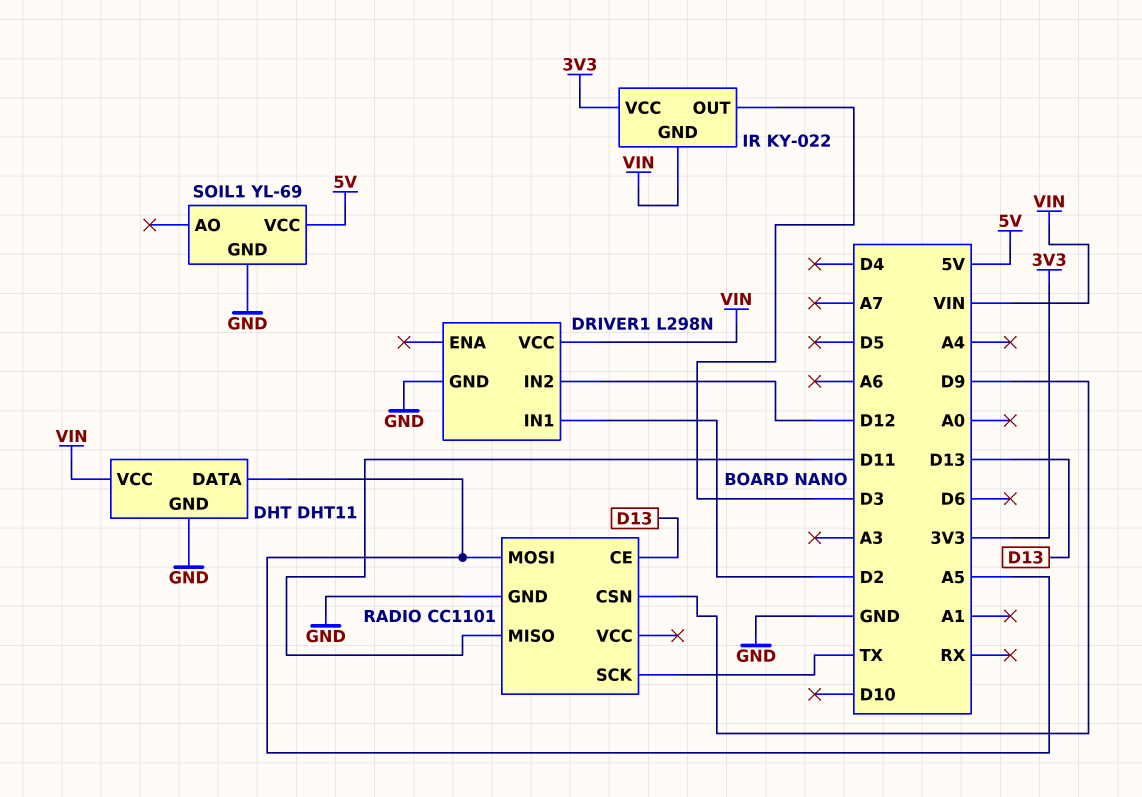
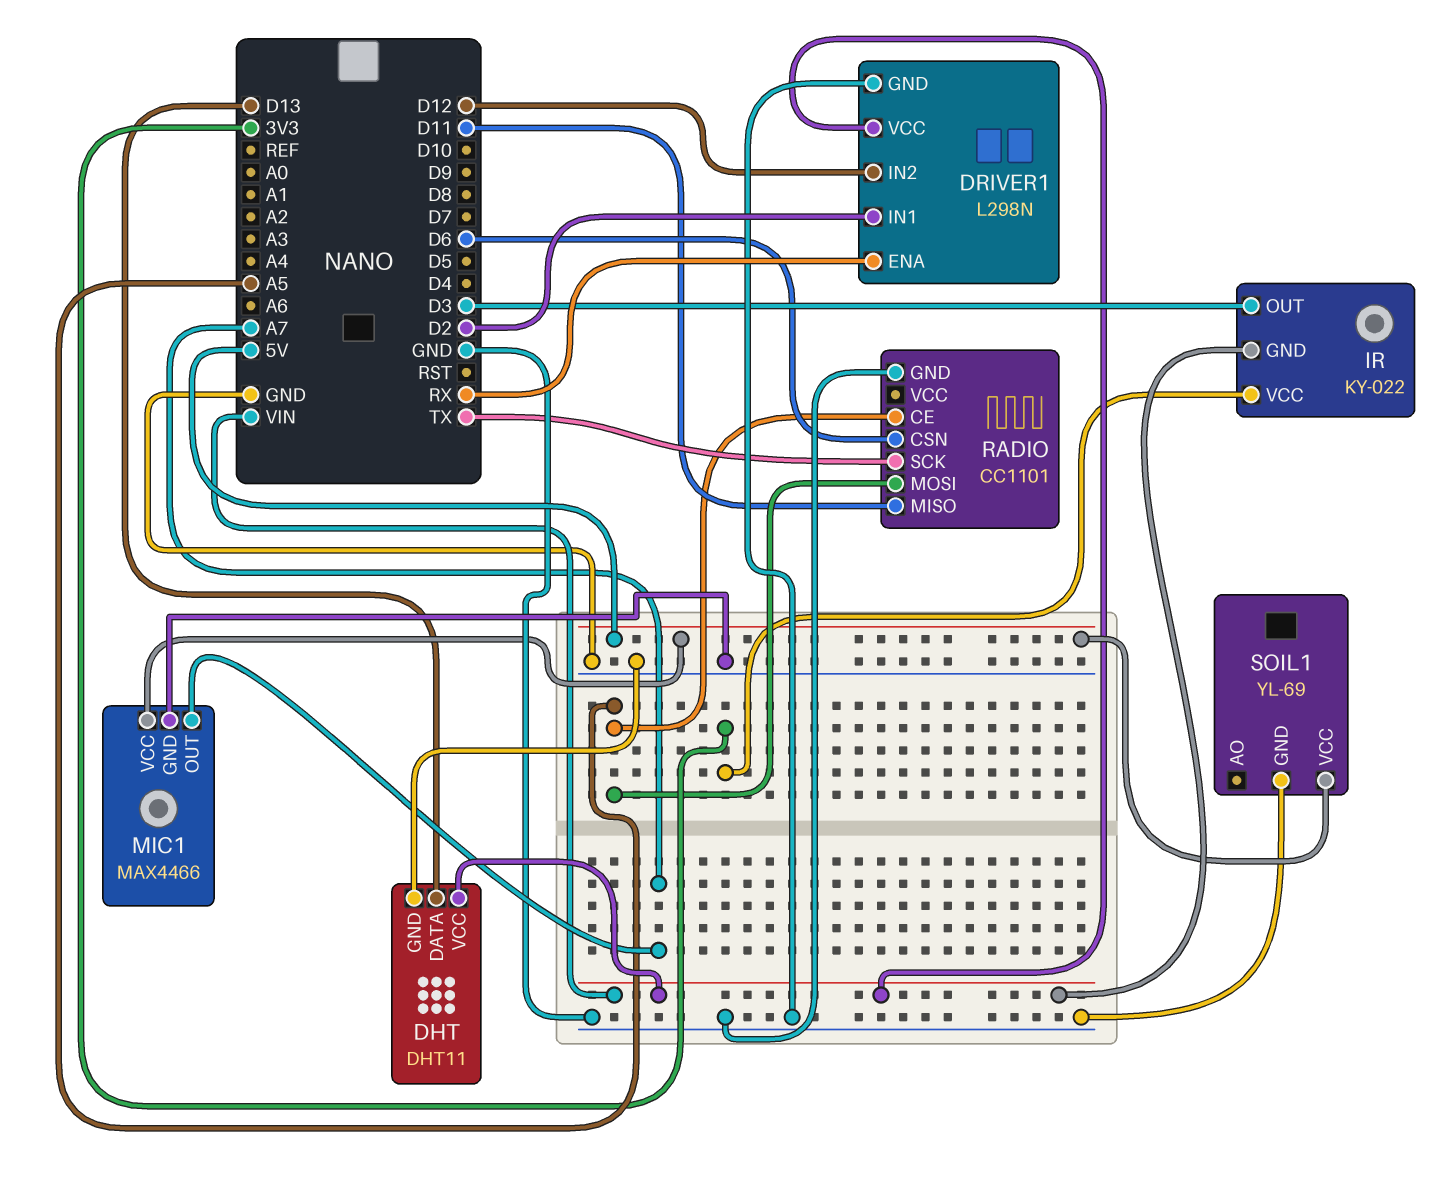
DHT pin DATA: A5 -> D13
DRIVER1 pin ENA: none -> RX
MIC1: none -> MAX4466
MIC1 pin GND: none -> GND
MIC1 pin OUT: none -> A7
MIC1 pin VCC: none -> 5V
RADIO pin CE: D13 -> A5
RADIO pin CSN: D9 -> D6

